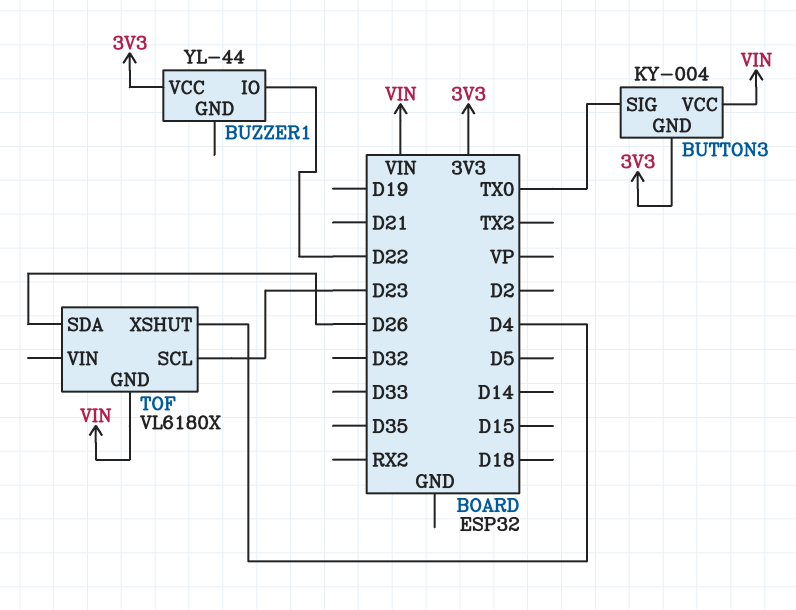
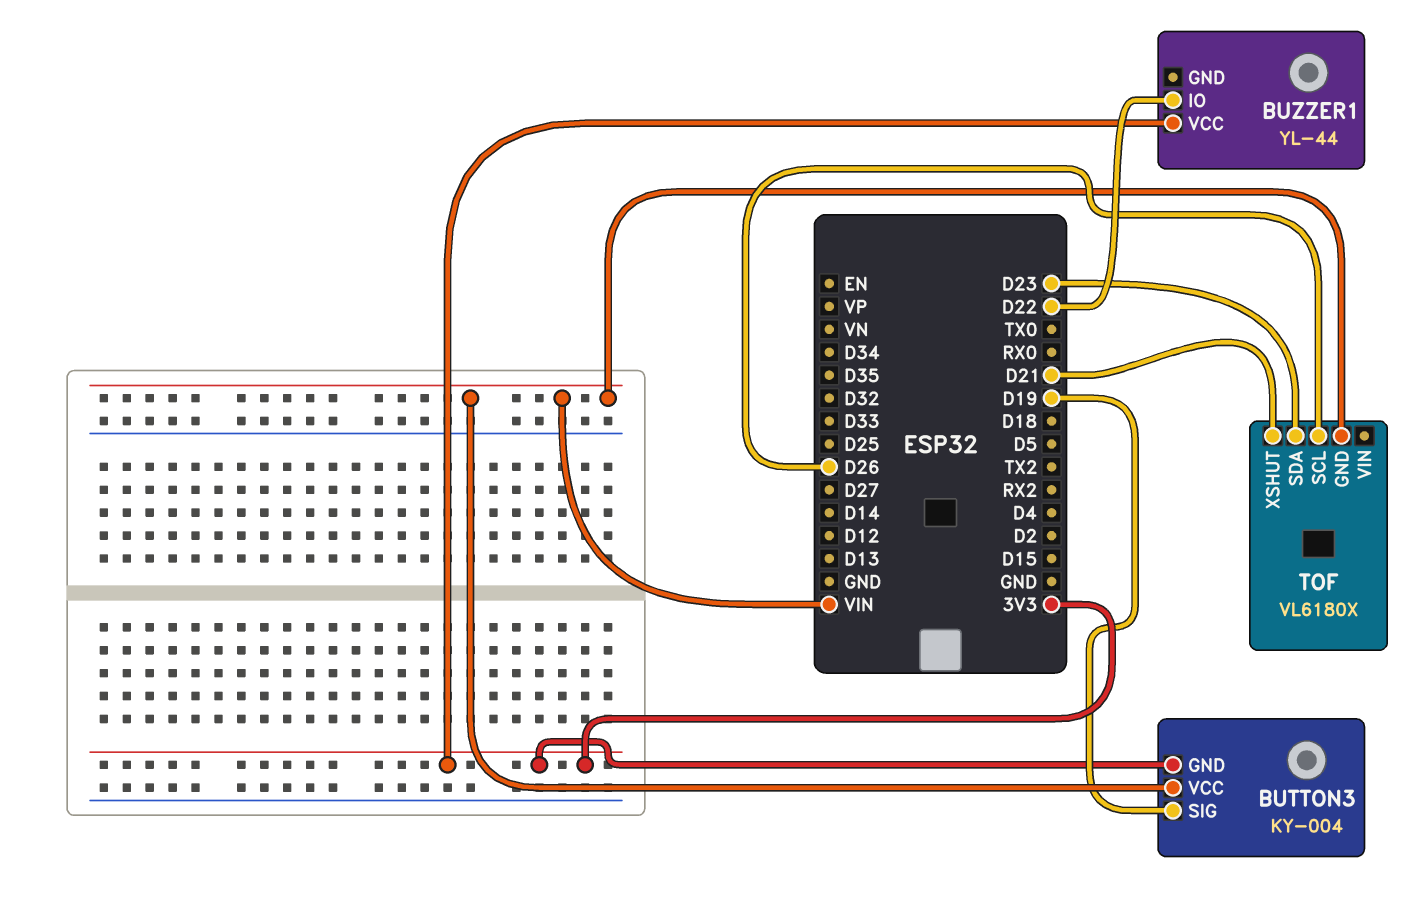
BUTTON3 pin SIG: TX0 -> D19
TOF pin SCL: D23 -> D26
TOF pin SDA: D26 -> D23
TOF pin XSHUT: D4 -> D21

